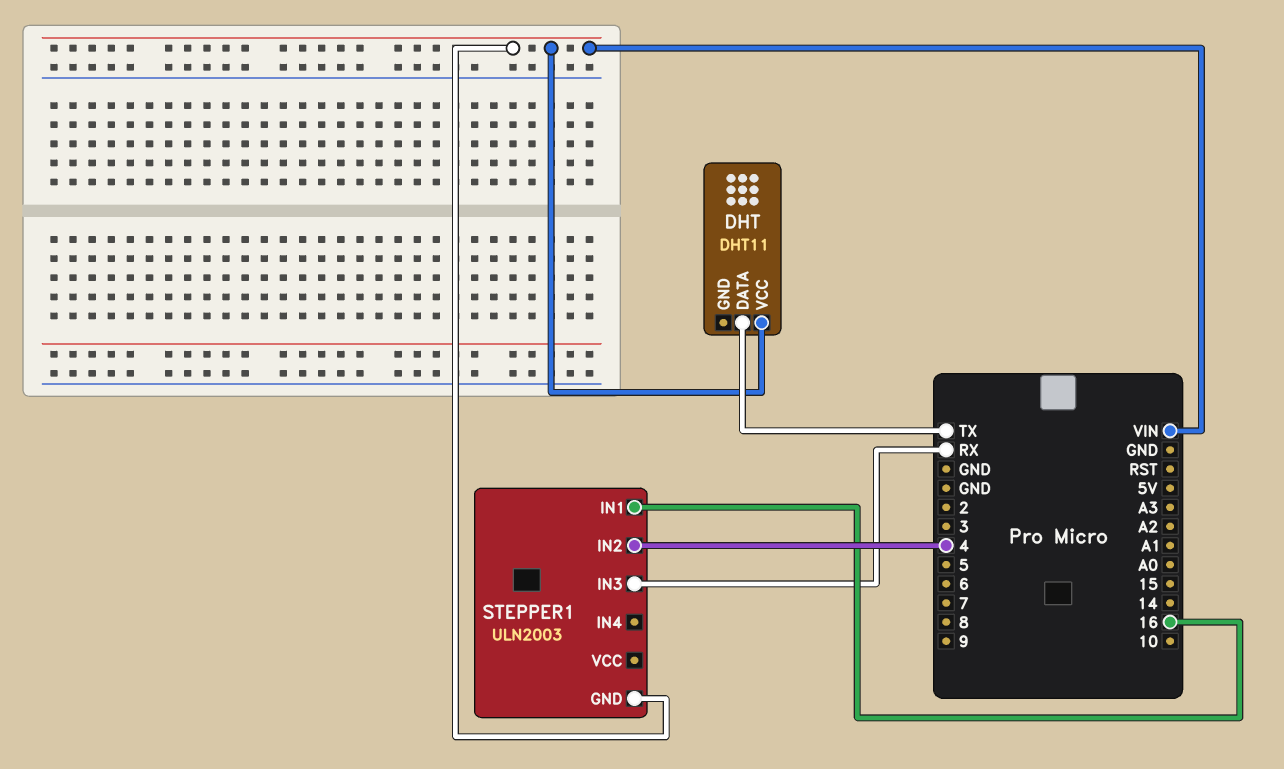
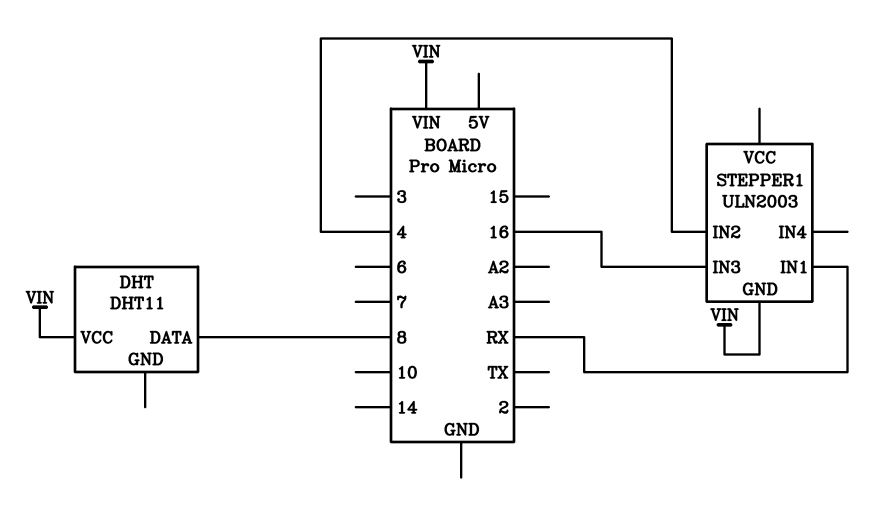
DHT pin DATA: TX -> 8
STEPPER1 pin IN1: 16 -> RX
STEPPER1 pin IN3: RX -> 16

